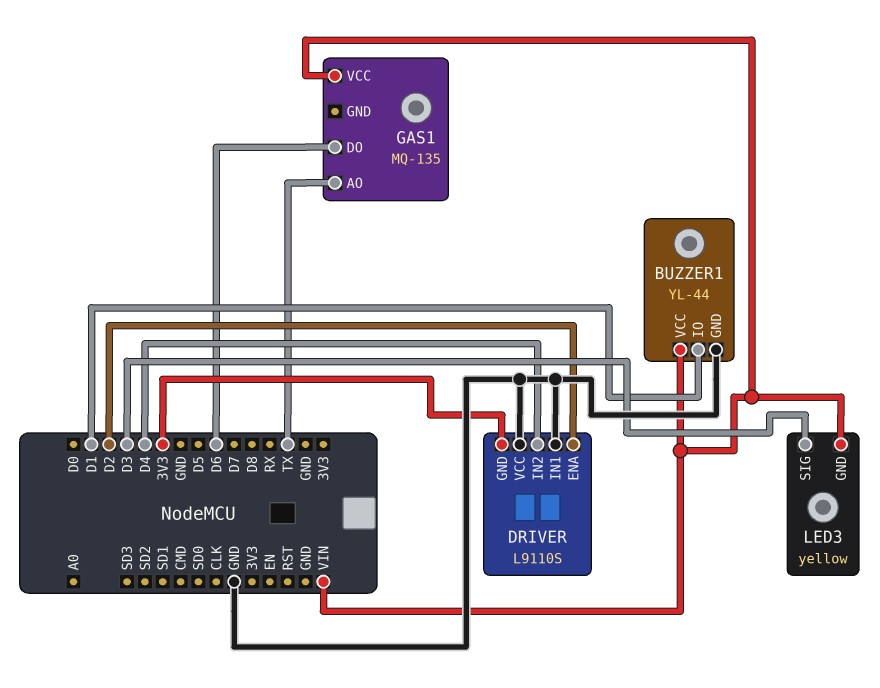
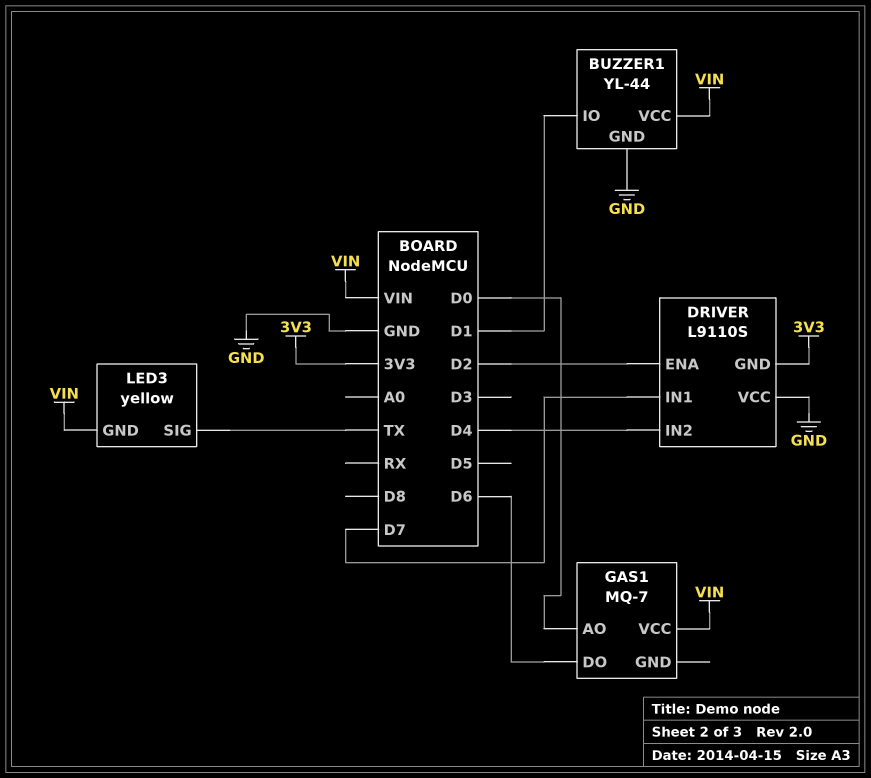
DRIVER pin IN1: GND -> D7
GAS1: MQ-135 -> MQ-7
GAS1 pin AO: TX -> D0
LED3 pin SIG: D3 -> TX

